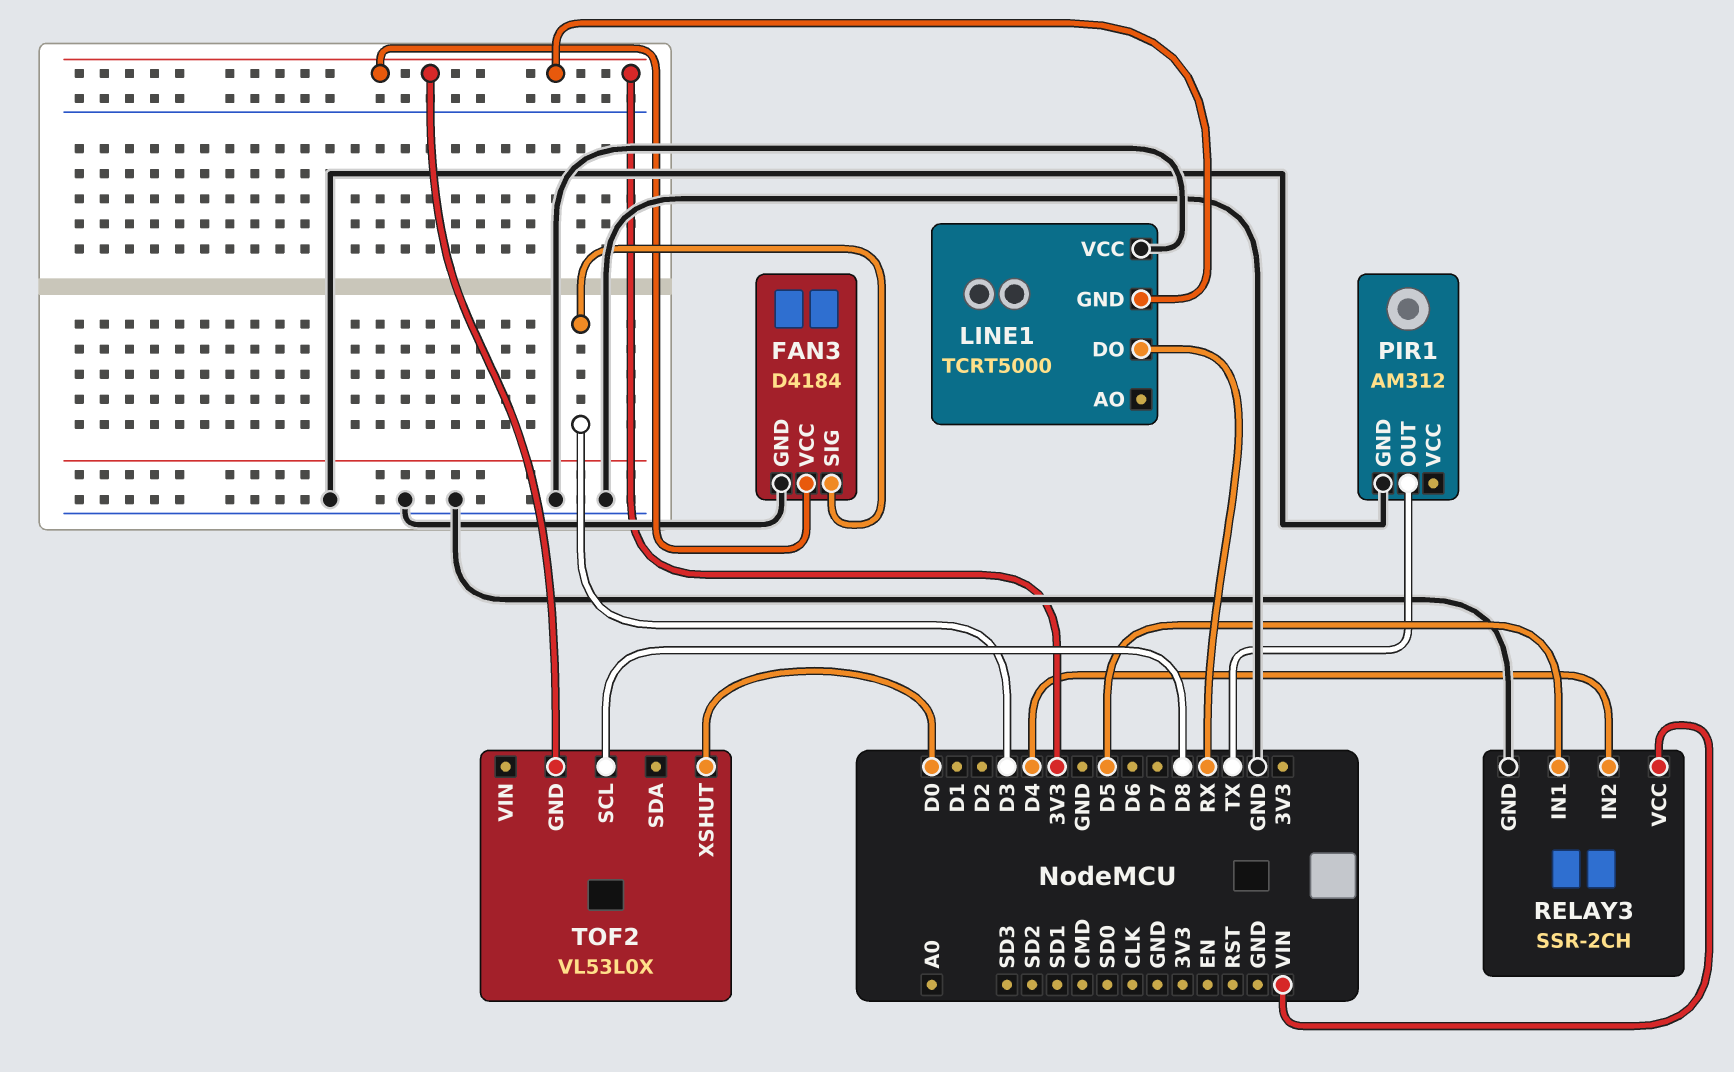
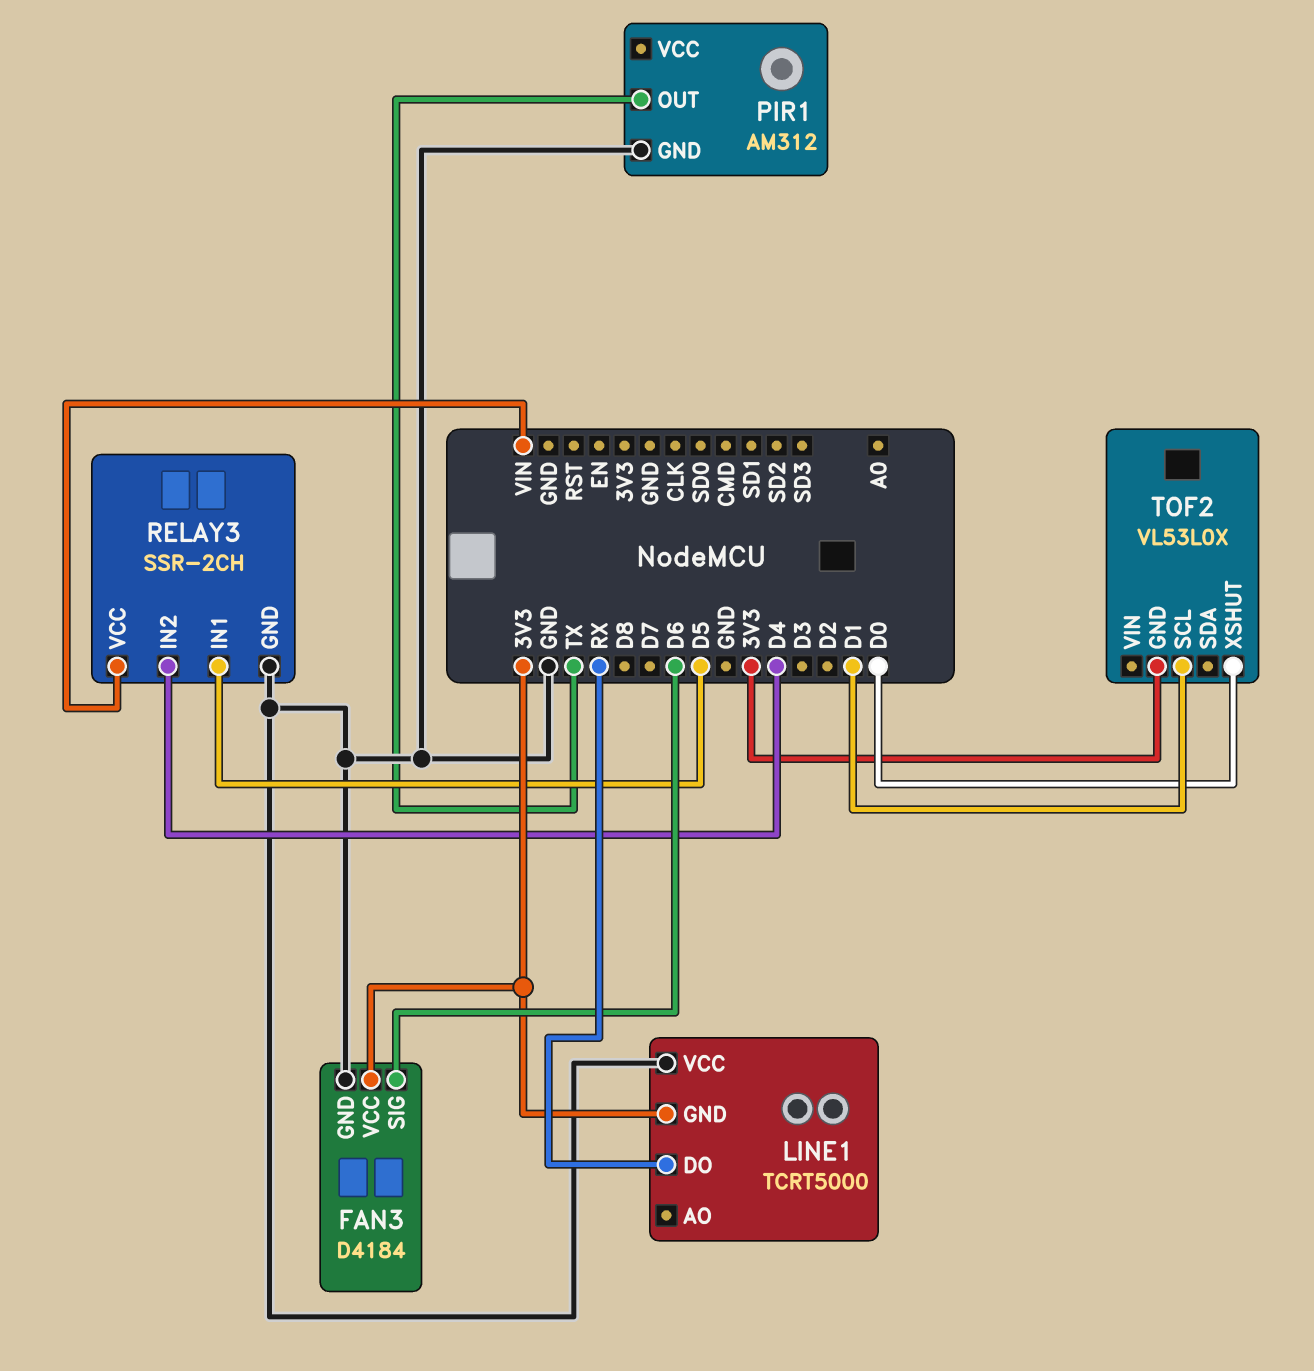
FAN3 pin SIG: D3 -> D6
TOF2 pin SCL: D8 -> D1

